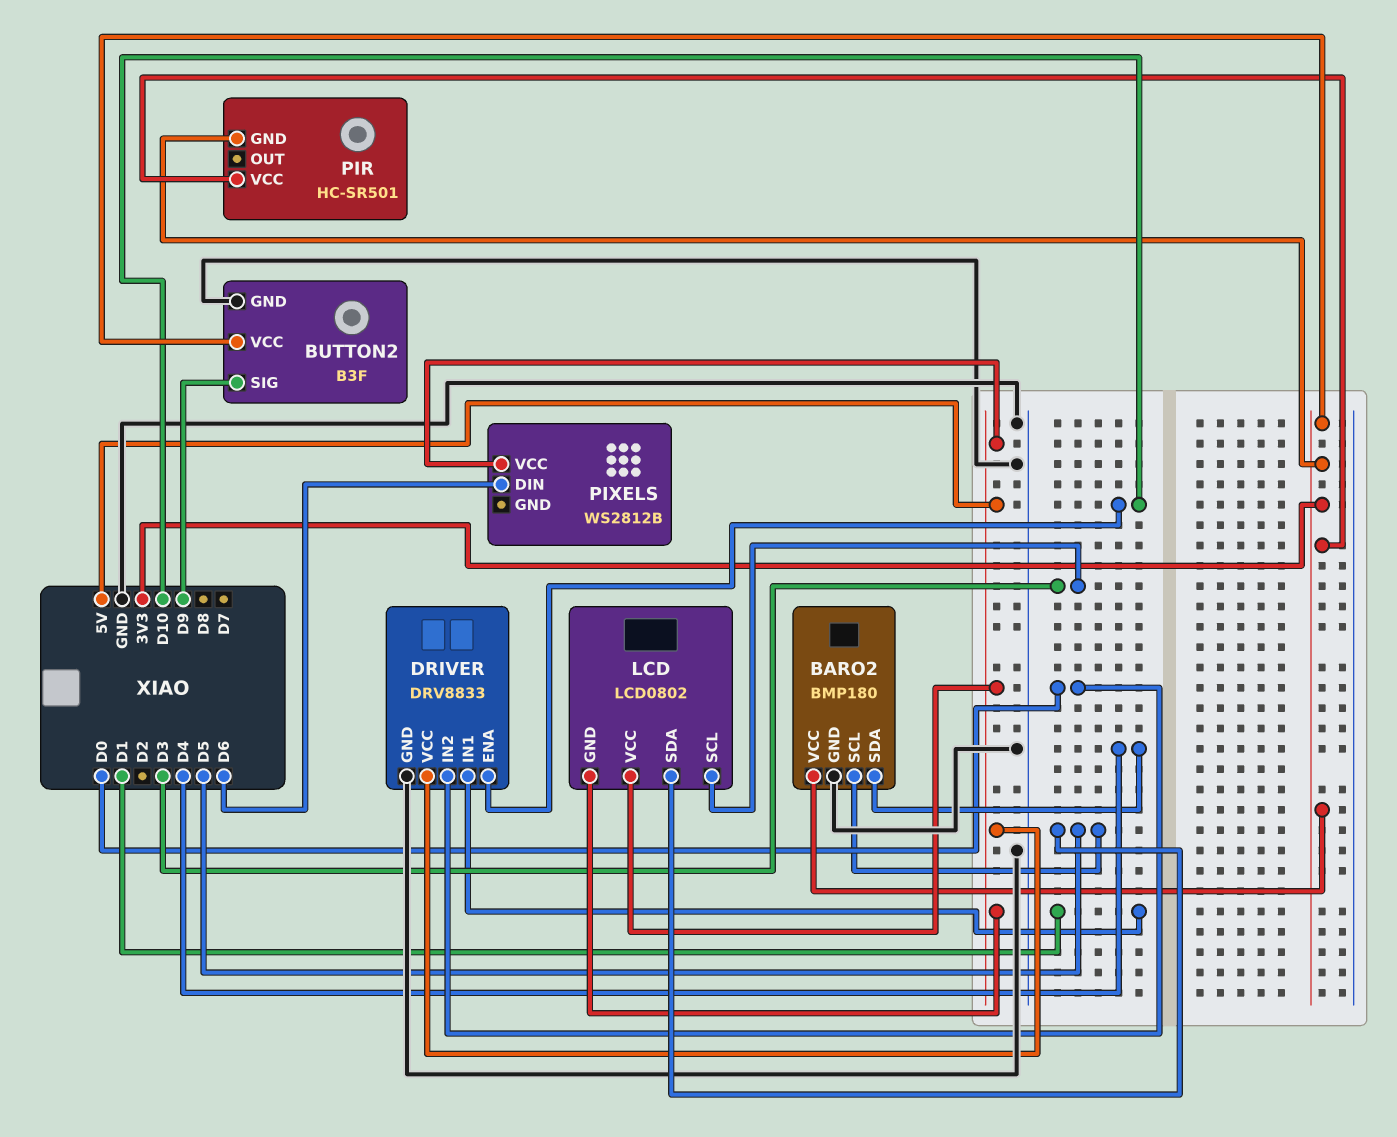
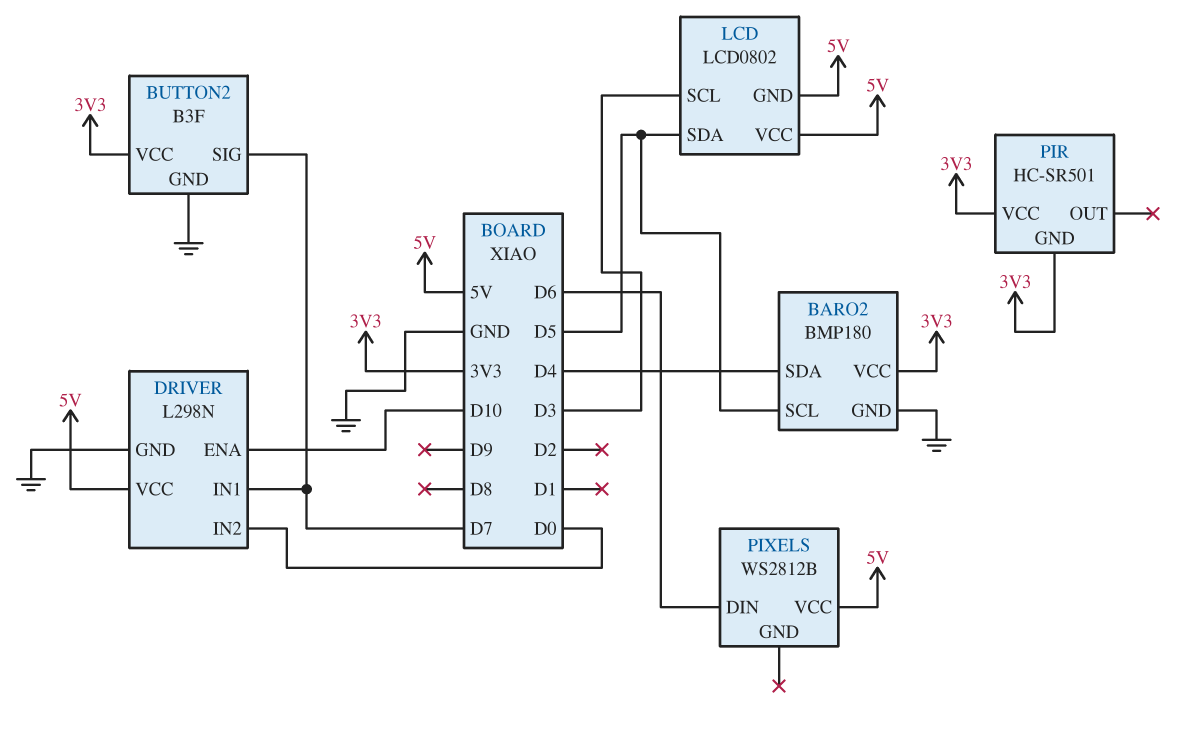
BUTTON2 pin SIG: D9 -> D7
DRIVER: DRV8833 -> L298N
DRIVER pin IN1: D1 -> D7

